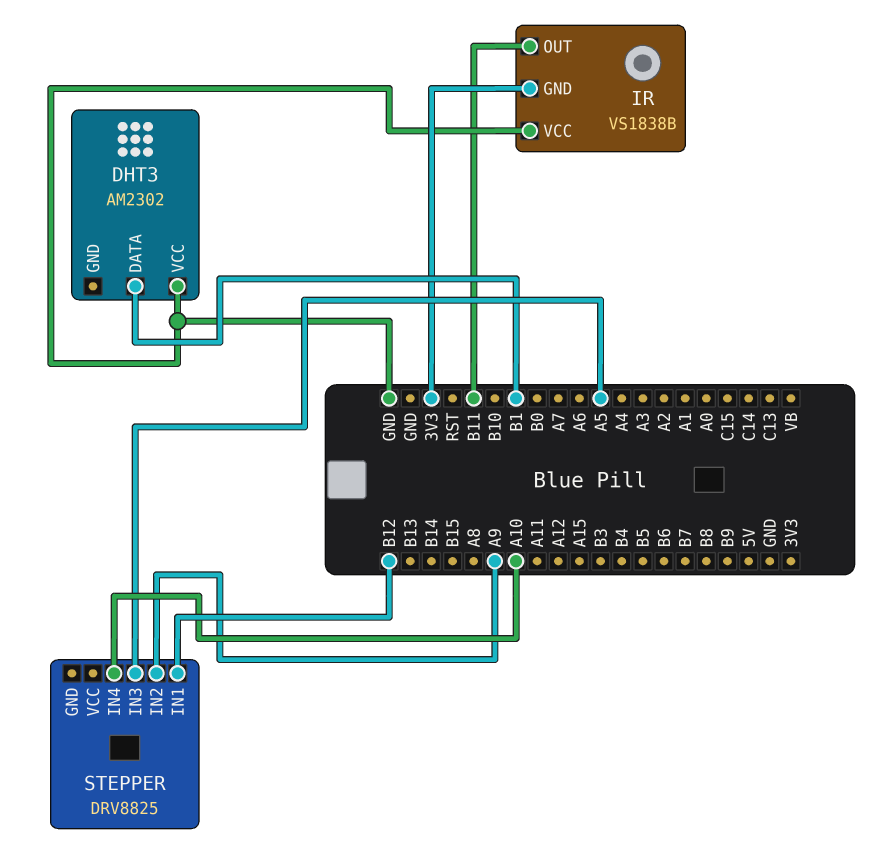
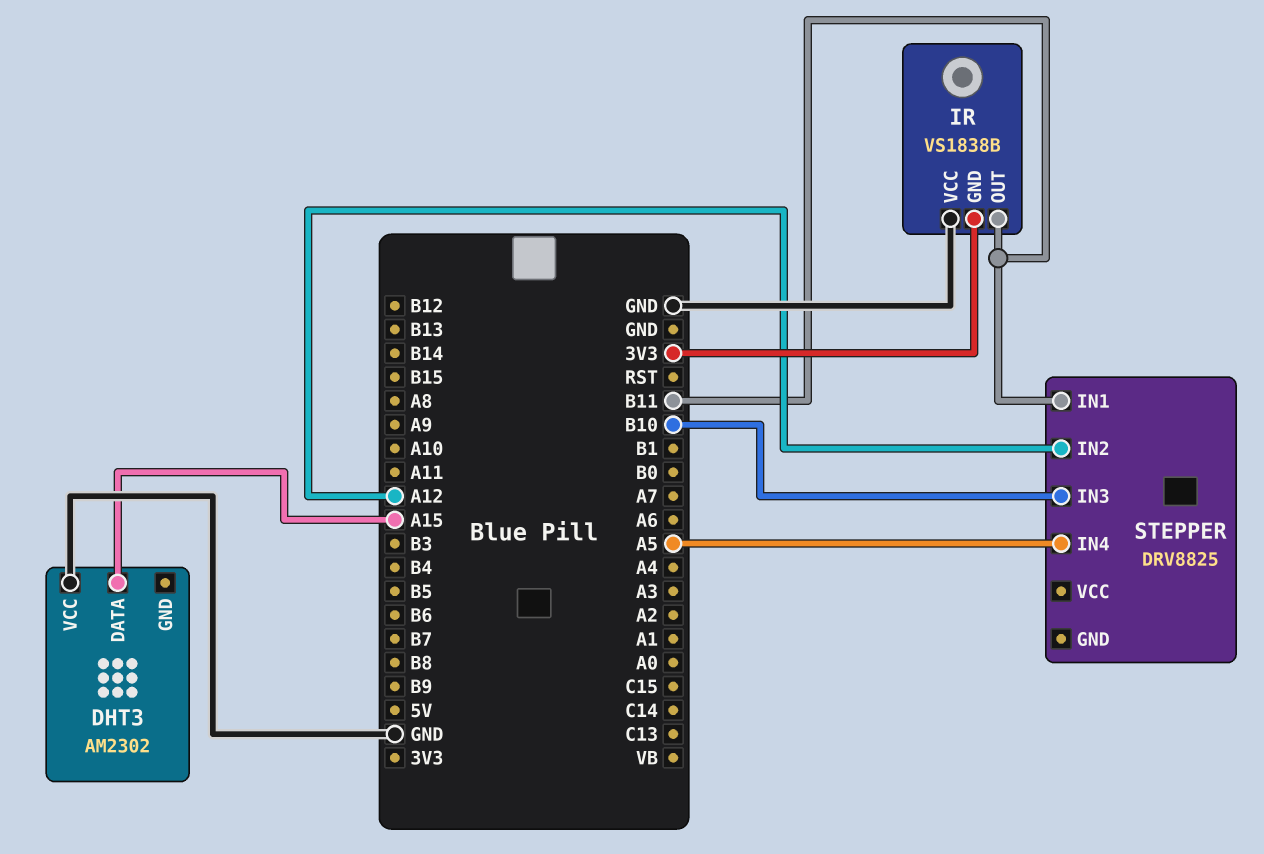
DHT3 pin DATA: B1 -> A15
STEPPER pin IN1: B12 -> B11
STEPPER pin IN2: A9 -> A12
STEPPER pin IN3: A5 -> B10
STEPPER pin IN4: A10 -> A5

